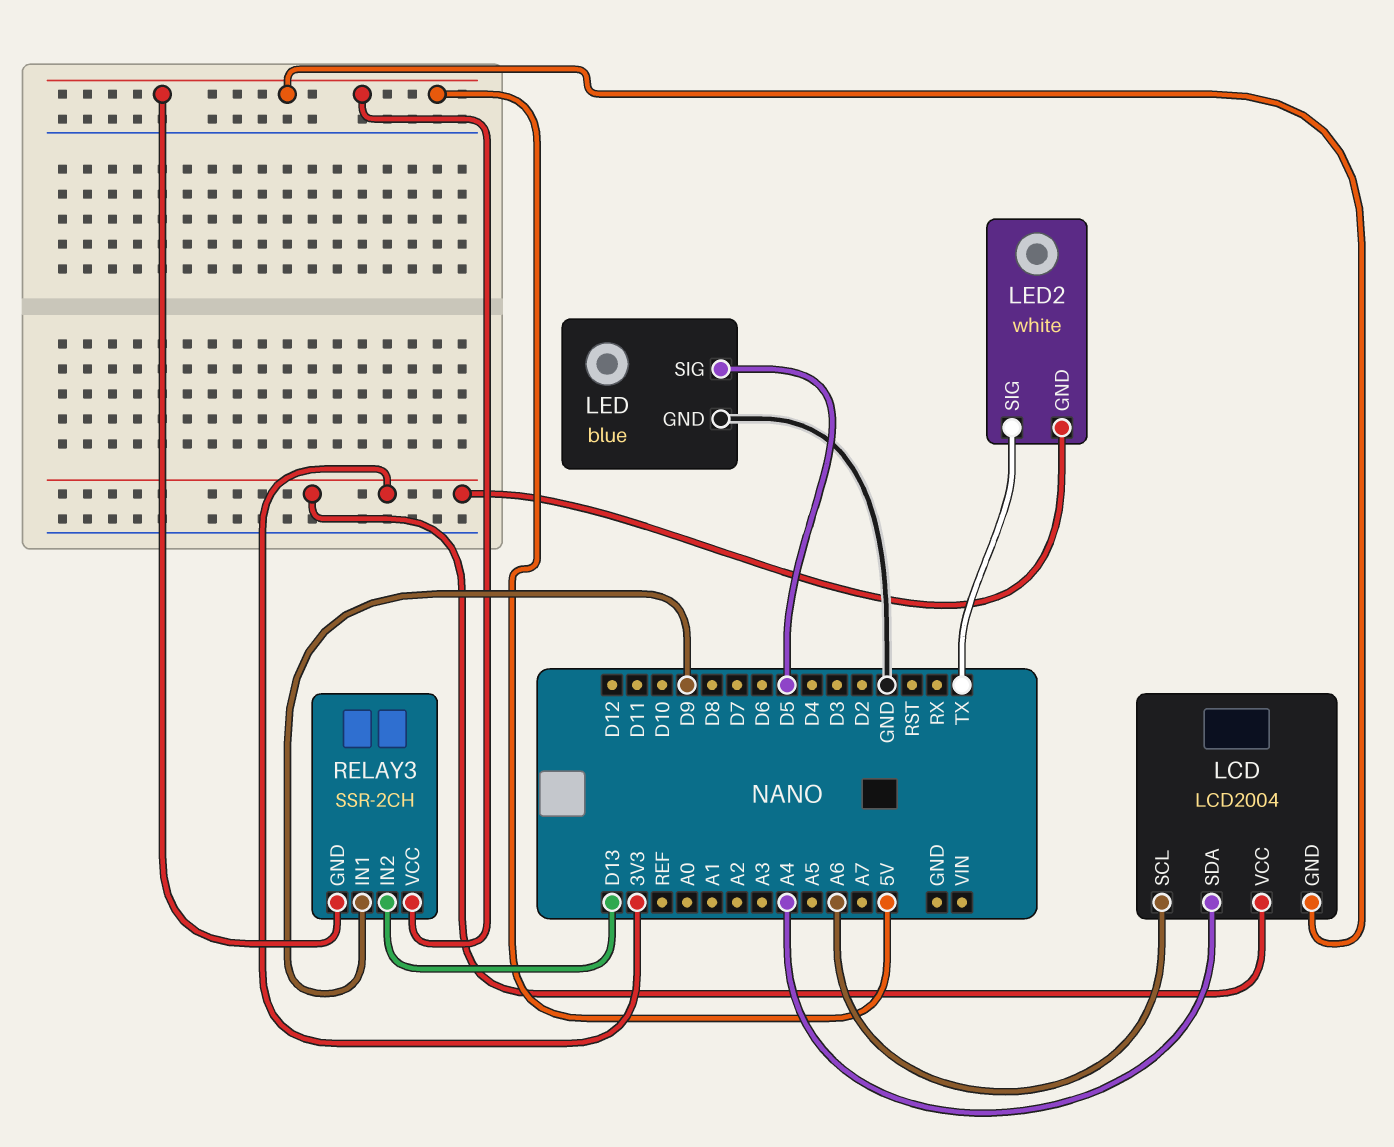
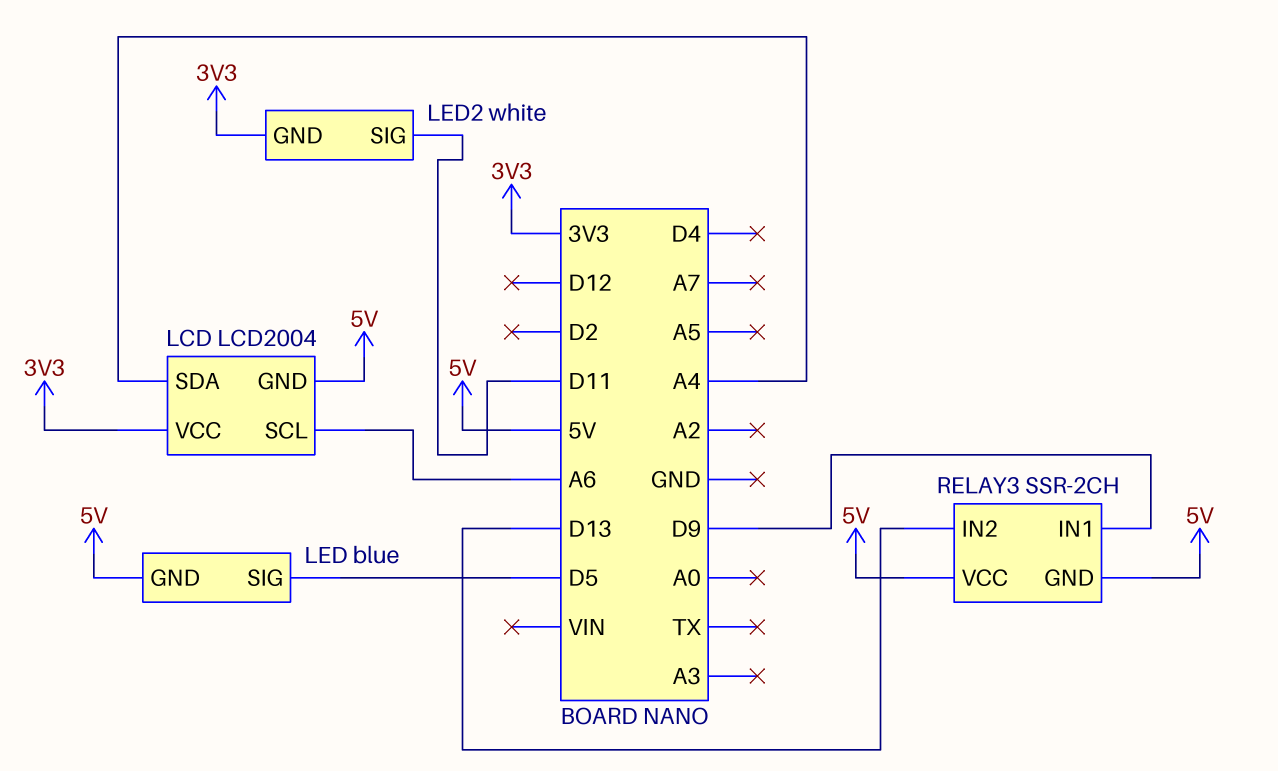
LED pin GND: GND -> 5V
LED2 pin SIG: TX -> D11

